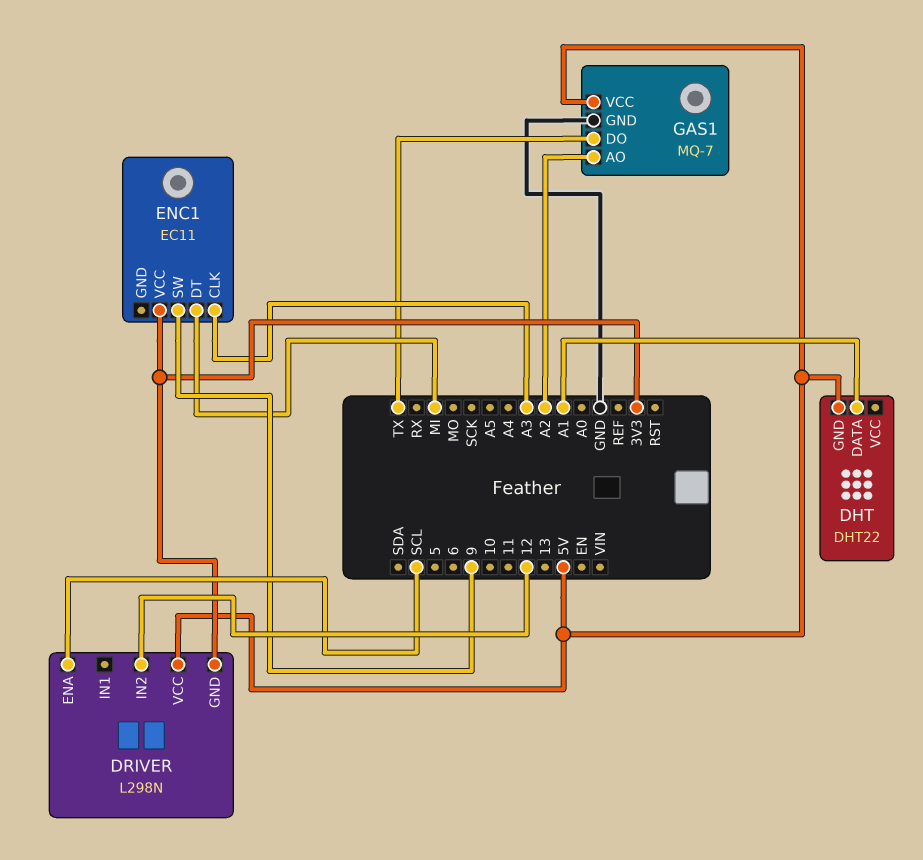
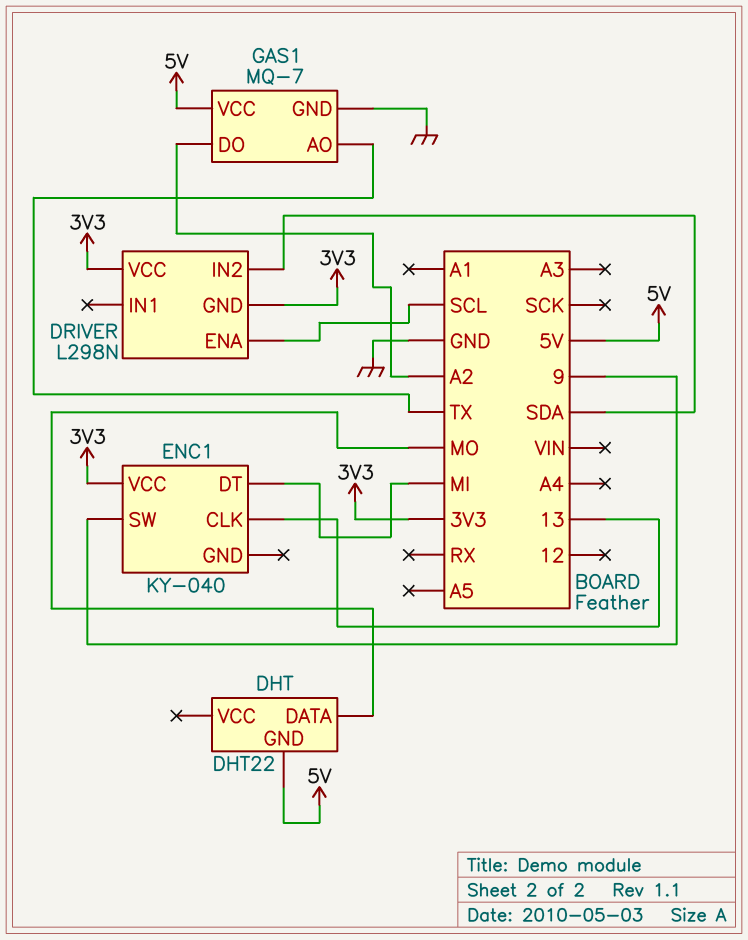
DHT pin DATA: A1 -> MO
DRIVER pin IN2: 12 -> SDA
DRIVER pin VCC: 5V -> 3V3
ENC1: EC11 -> KY-040
ENC1 pin CLK: A3 -> 13
GAS1 pin AO: A2 -> TX
GAS1 pin DO: TX -> A2

